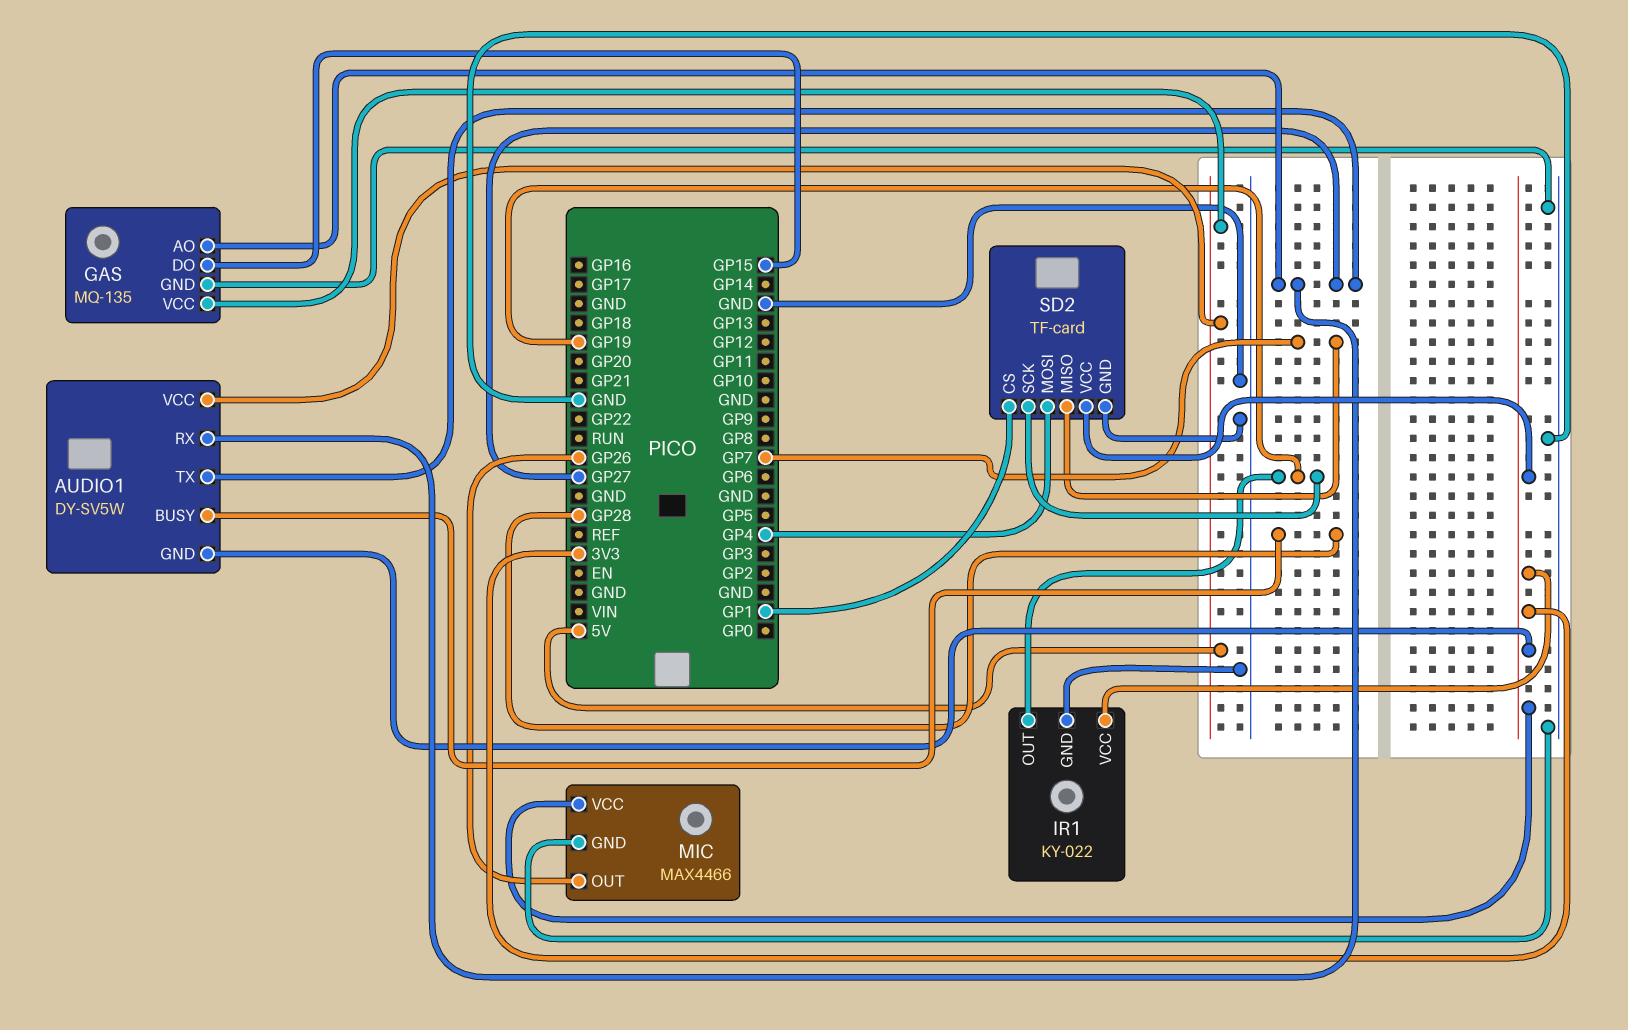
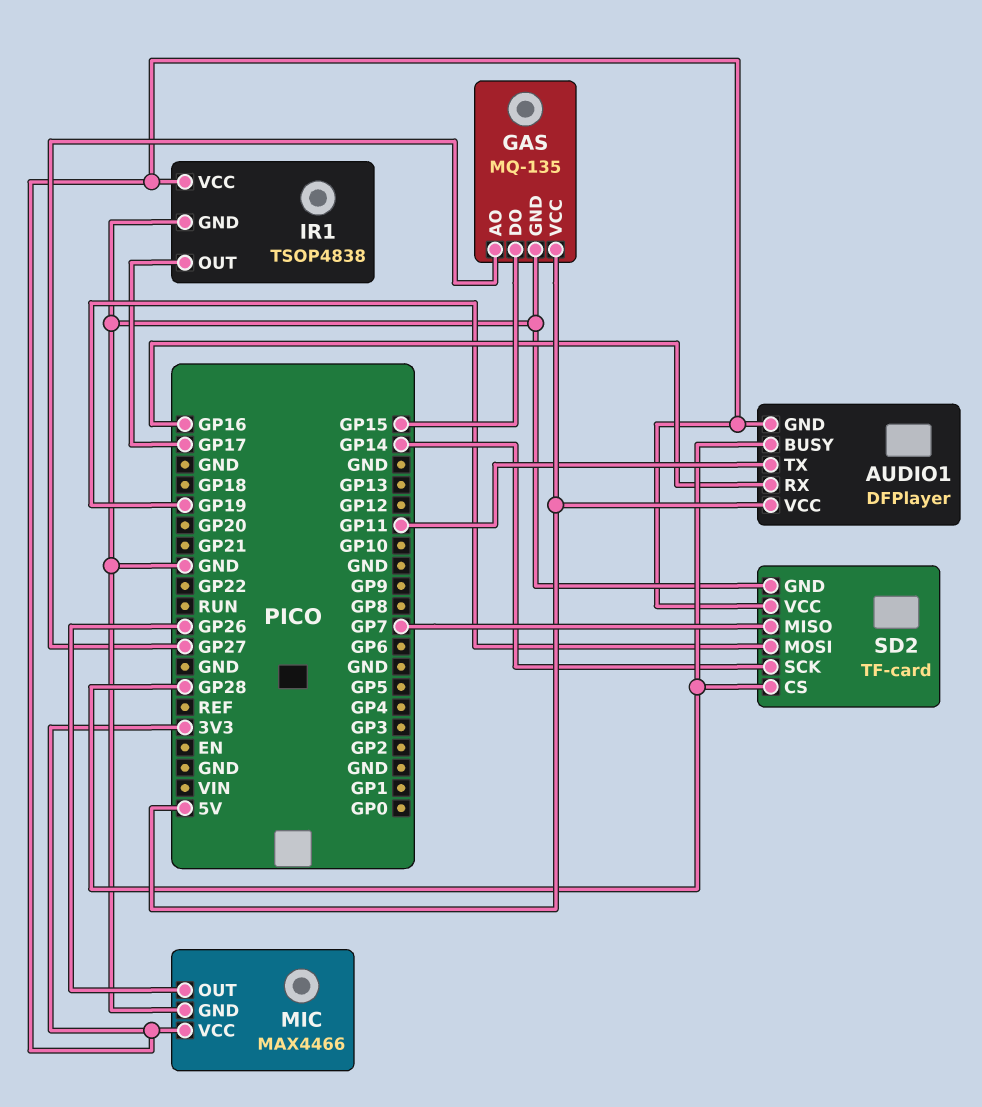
AUDIO1: DY-SV5W -> DFPlayer
AUDIO1 pin RX: GP27 -> GP16
AUDIO1 pin TX: GP27 -> GP11
IR1: KY-022 -> TSOP4838
IR1 pin OUT: GP19 -> GP17
SD2 pin CS: GP1 -> GP28
SD2 pin MOSI: GP4 -> GP19
SD2 pin SCK: GP19 -> GP14

